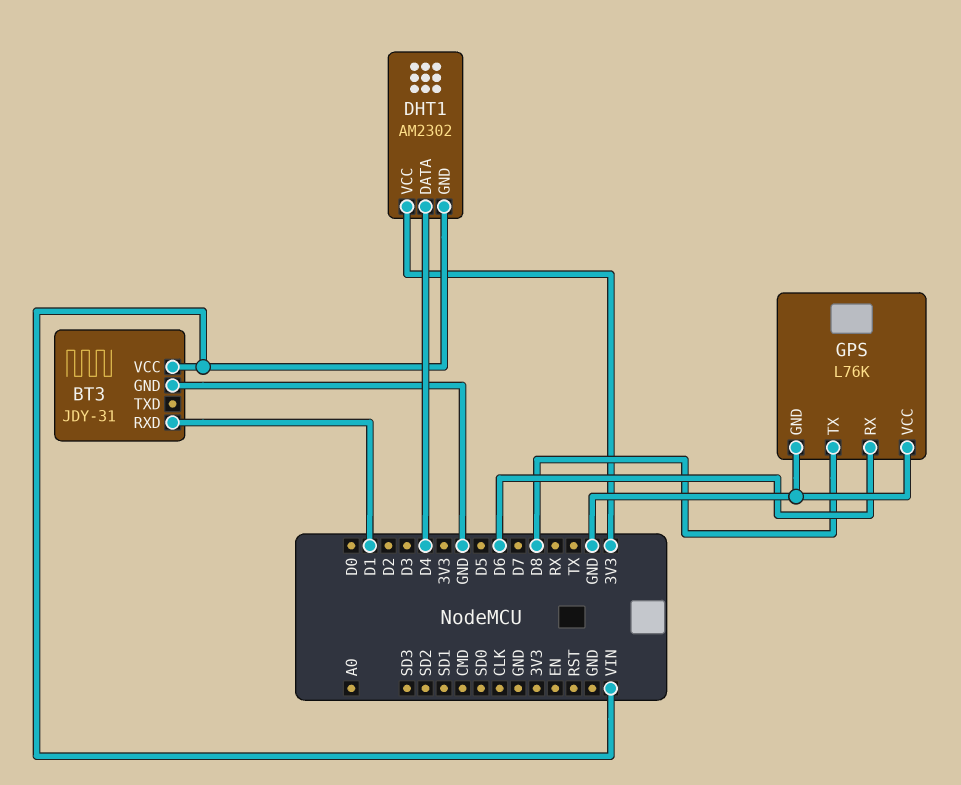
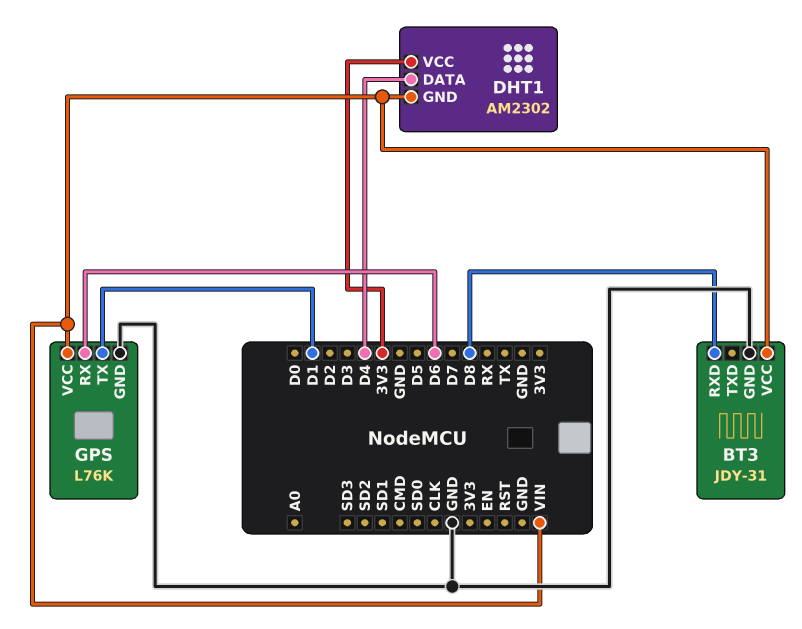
BT3 pin RXD: D1 -> D8
GPS pin TX: D8 -> D1
GPS pin VCC: GND -> VIN

